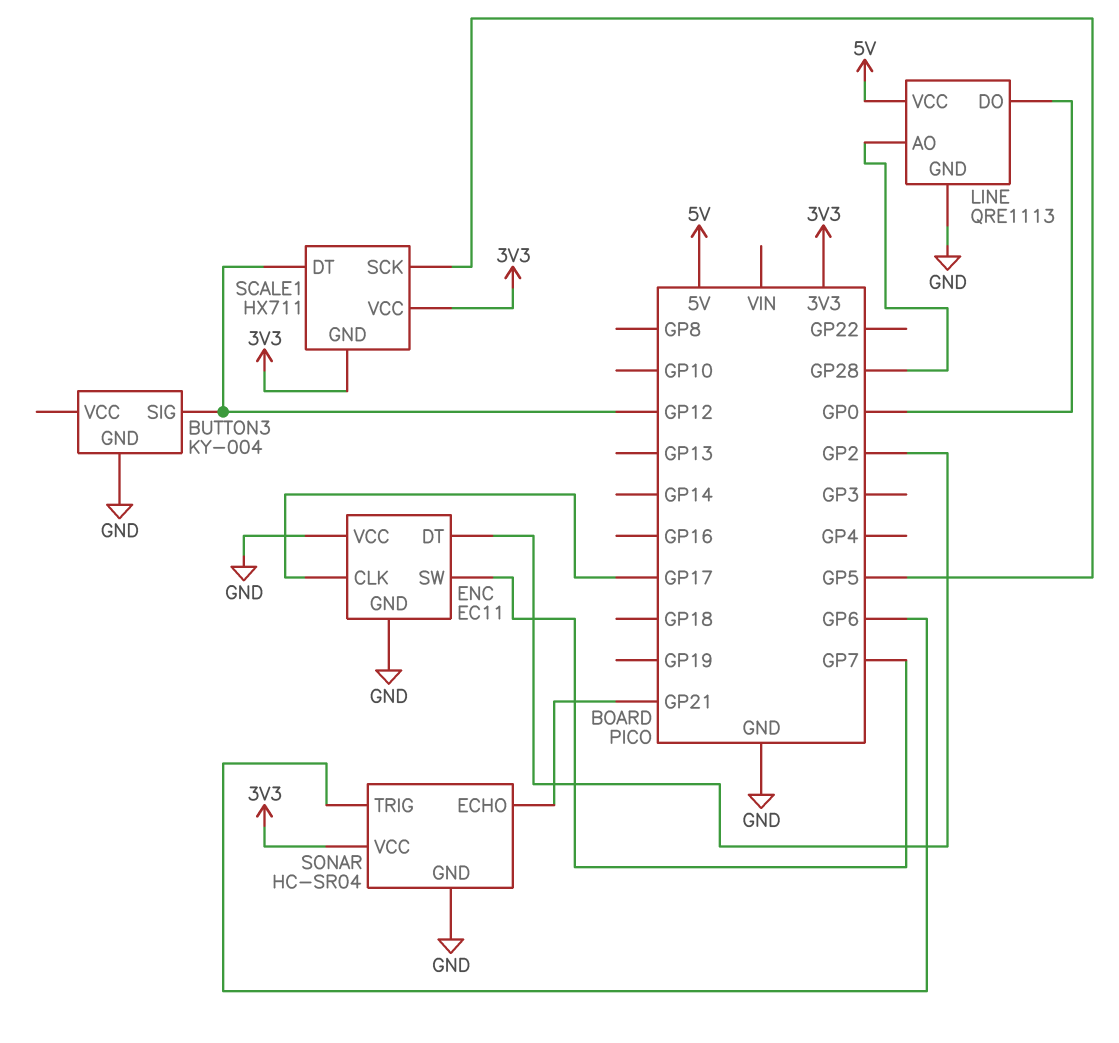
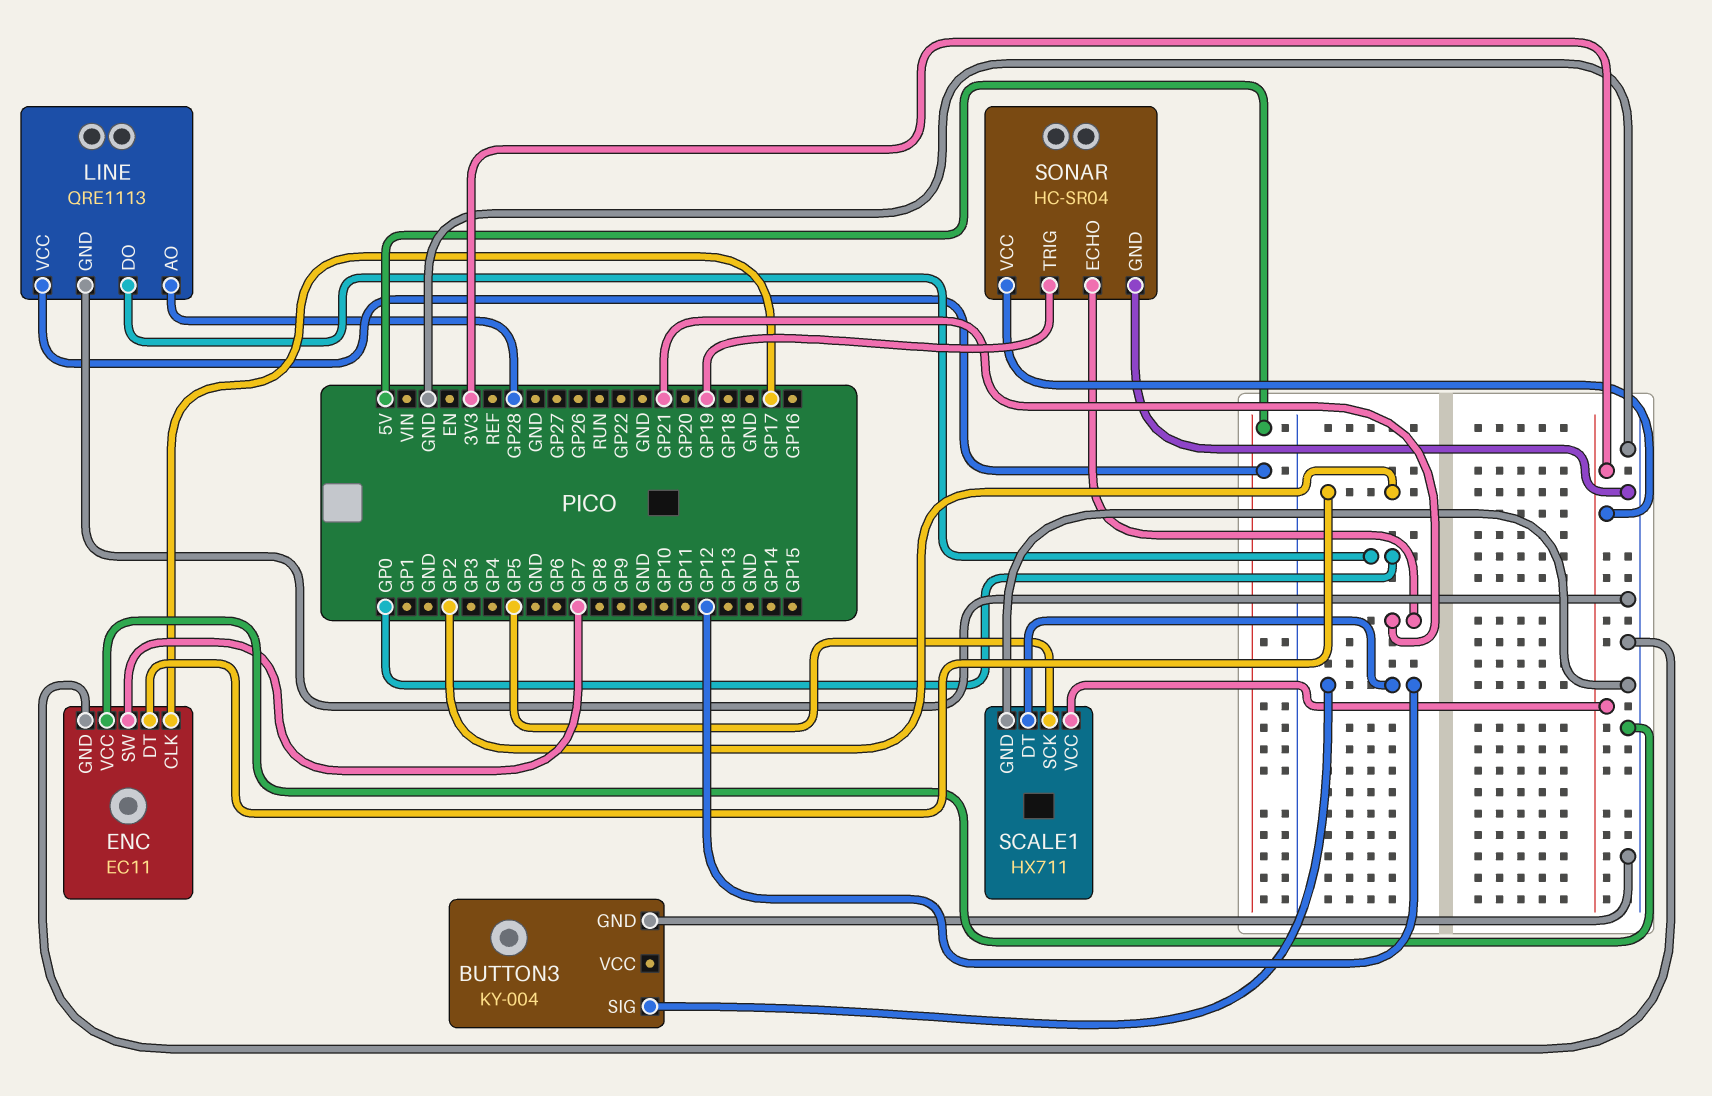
SCALE1 pin GND: 3V3 -> GND
SONAR pin TRIG: GP6 -> GP19

